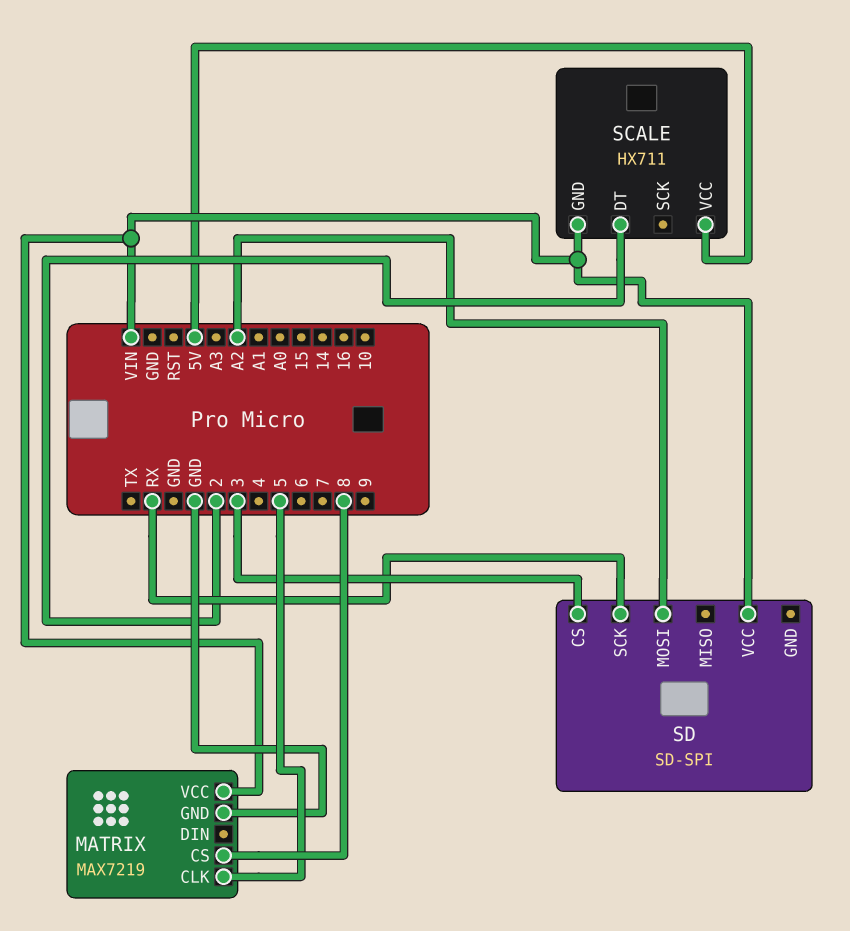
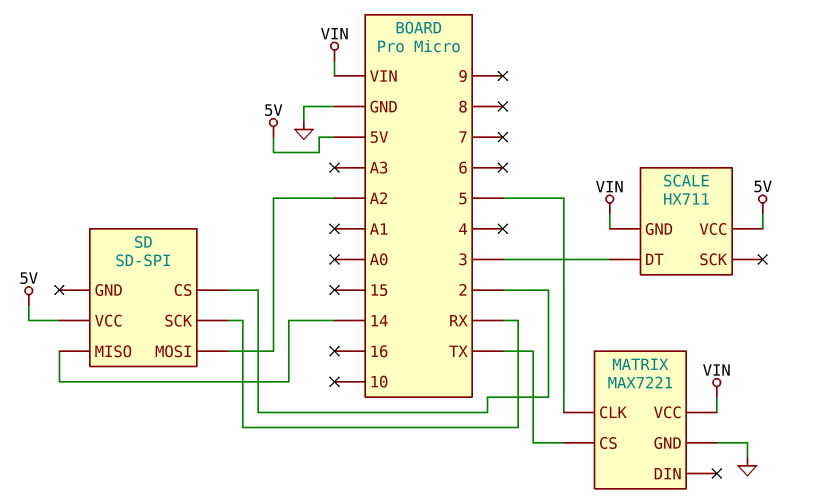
MATRIX: MAX7219 -> MAX7221
MATRIX pin CS: 8 -> TX
SCALE pin DT: 2 -> 3
SD pin CS: 3 -> 2
SD pin MISO: none -> 14
SD pin VCC: VIN -> 5V

